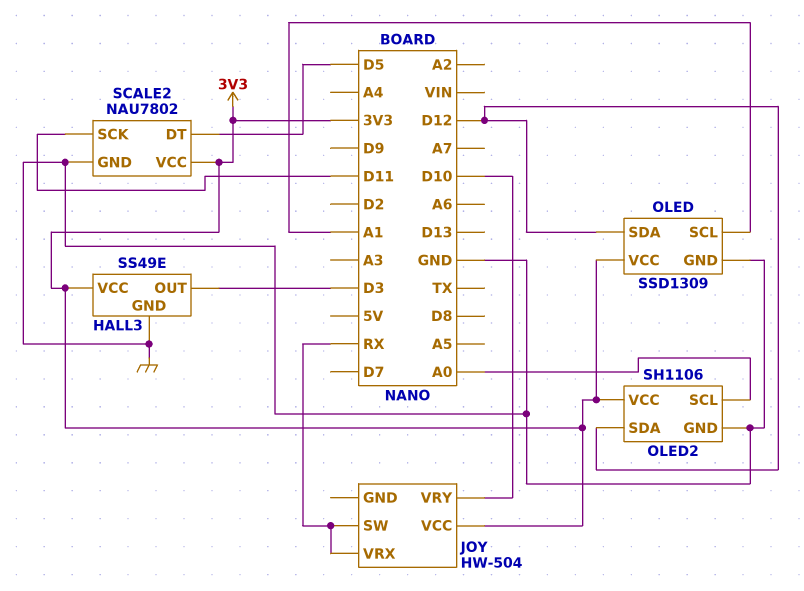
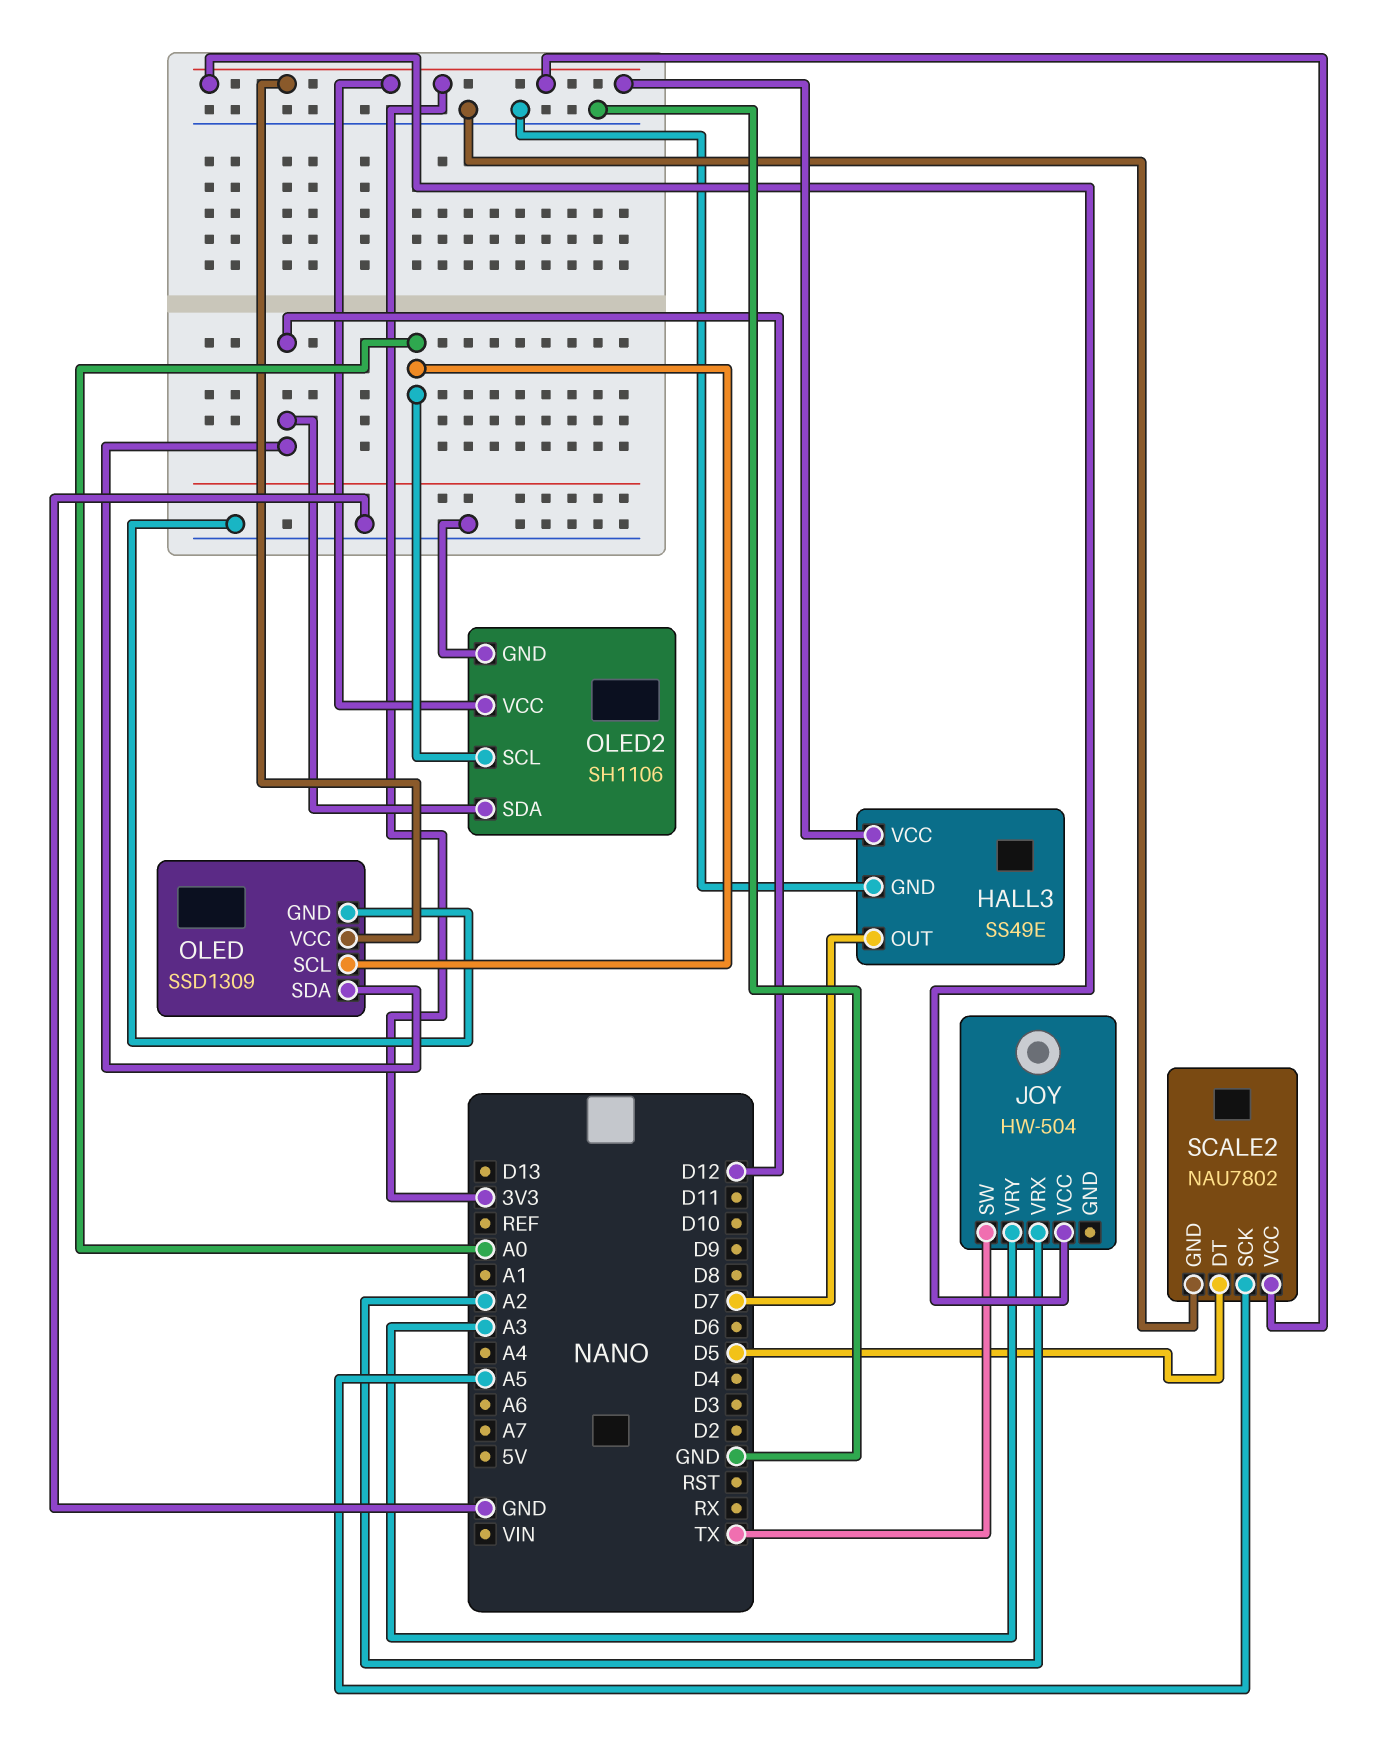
HALL3 pin OUT: D3 -> D7
JOY pin SW: RX -> TX
JOY pin VRX: RX -> A2
JOY pin VRY: D10 -> A3
OLED pin SCL: A1 -> A0
SCALE2 pin SCK: D11 -> A5

